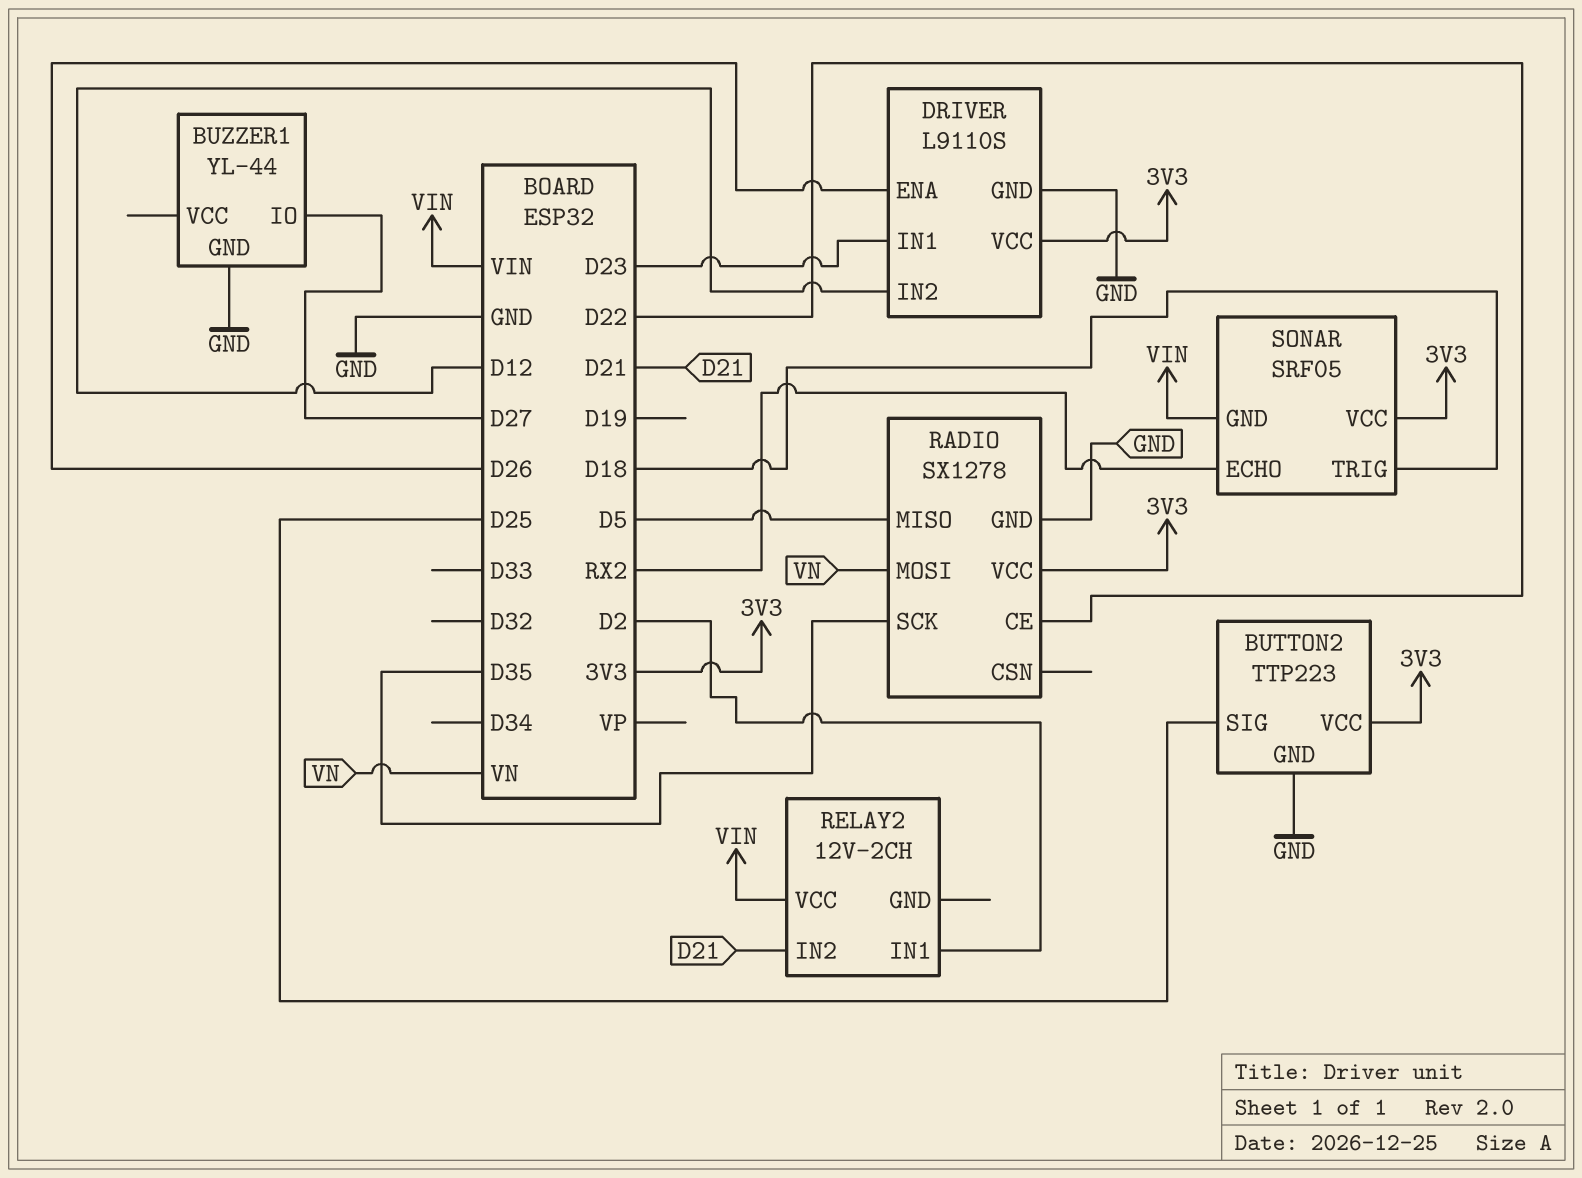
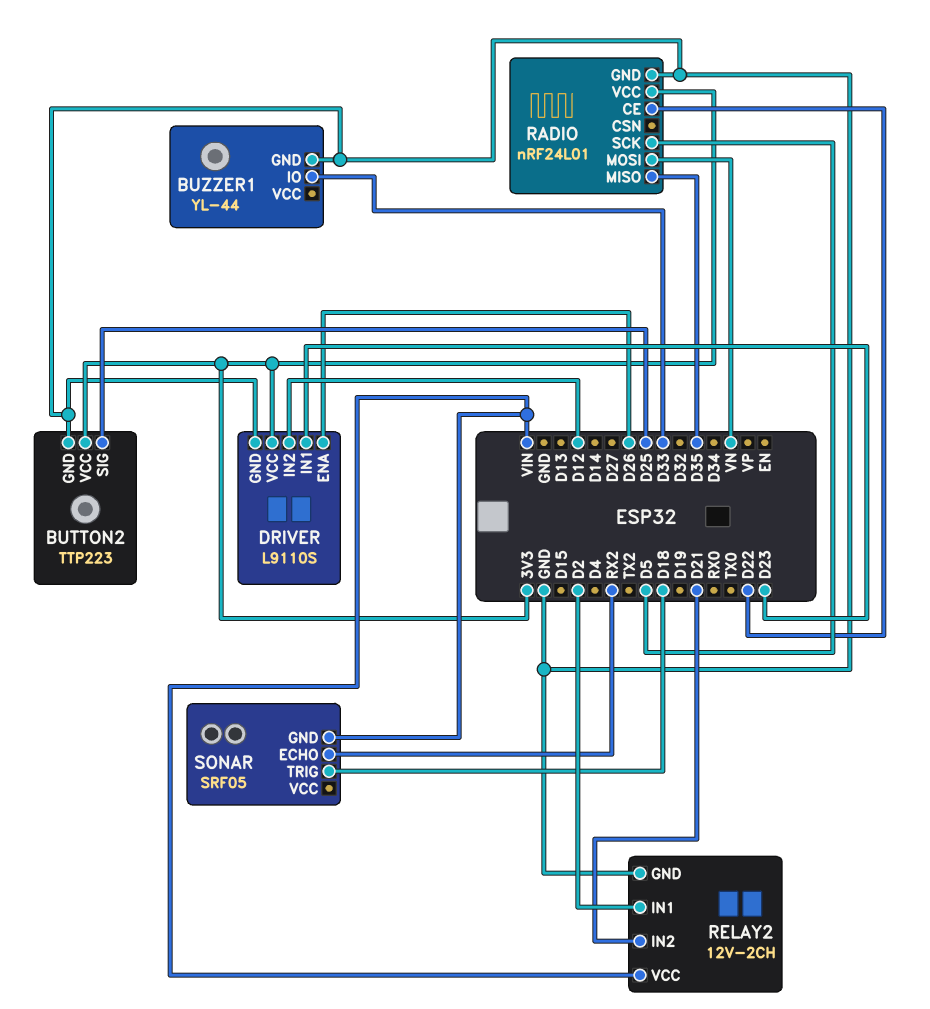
BUZZER1 pin IO: D27 -> D33
RADIO: SX1278 -> nRF24L01
RADIO pin MISO: D5 -> D35
RADIO pin SCK: D35 -> D5
RELAY2 pin GND: none -> GND
SONAR pin VCC: 3V3 -> none

